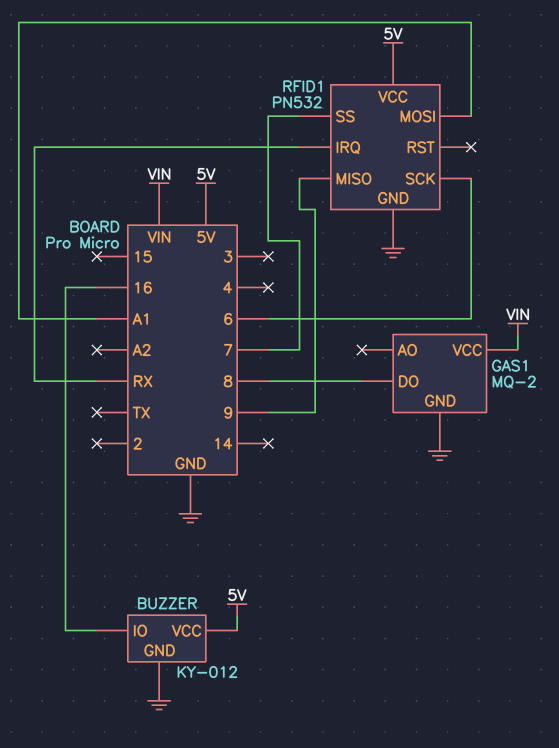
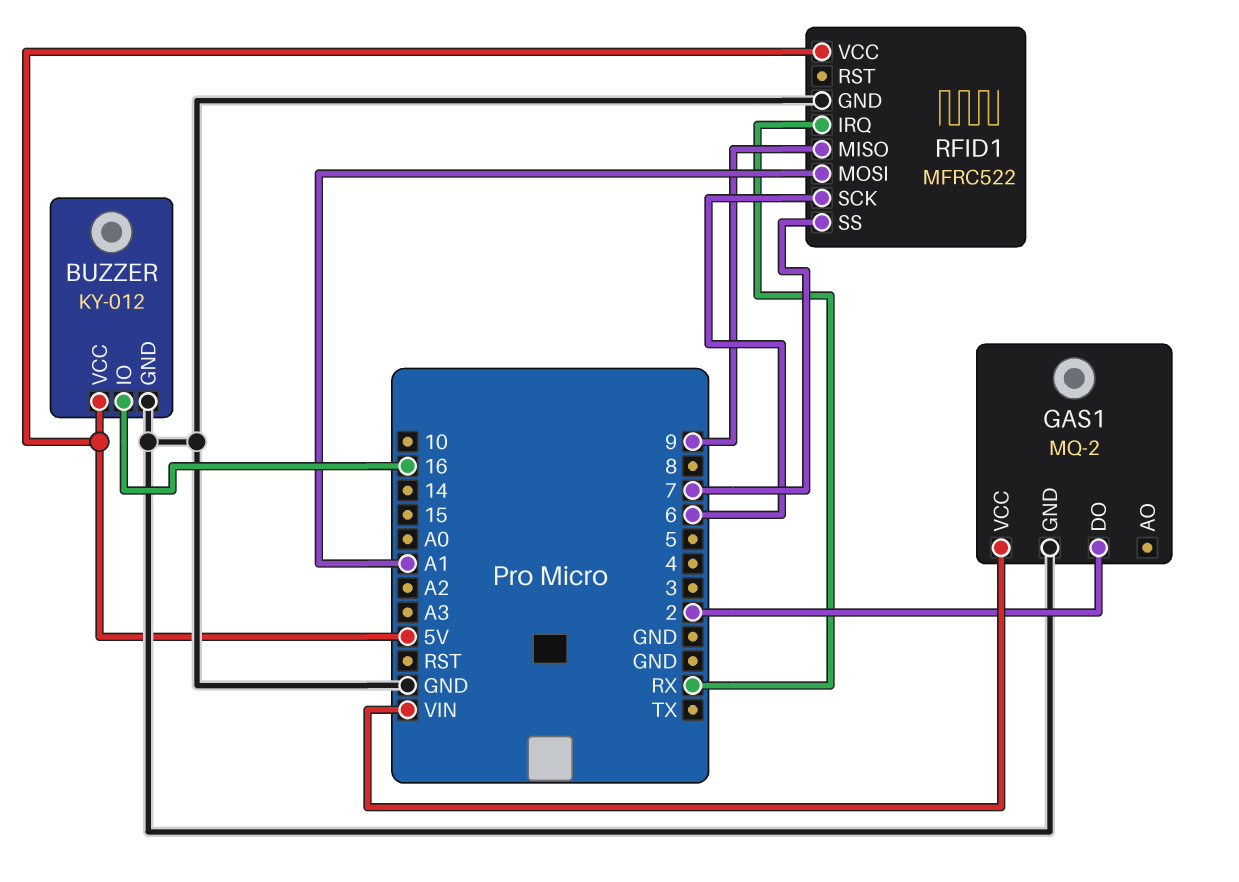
GAS1 pin DO: 8 -> 2
RFID1: PN532 -> MFRC522

